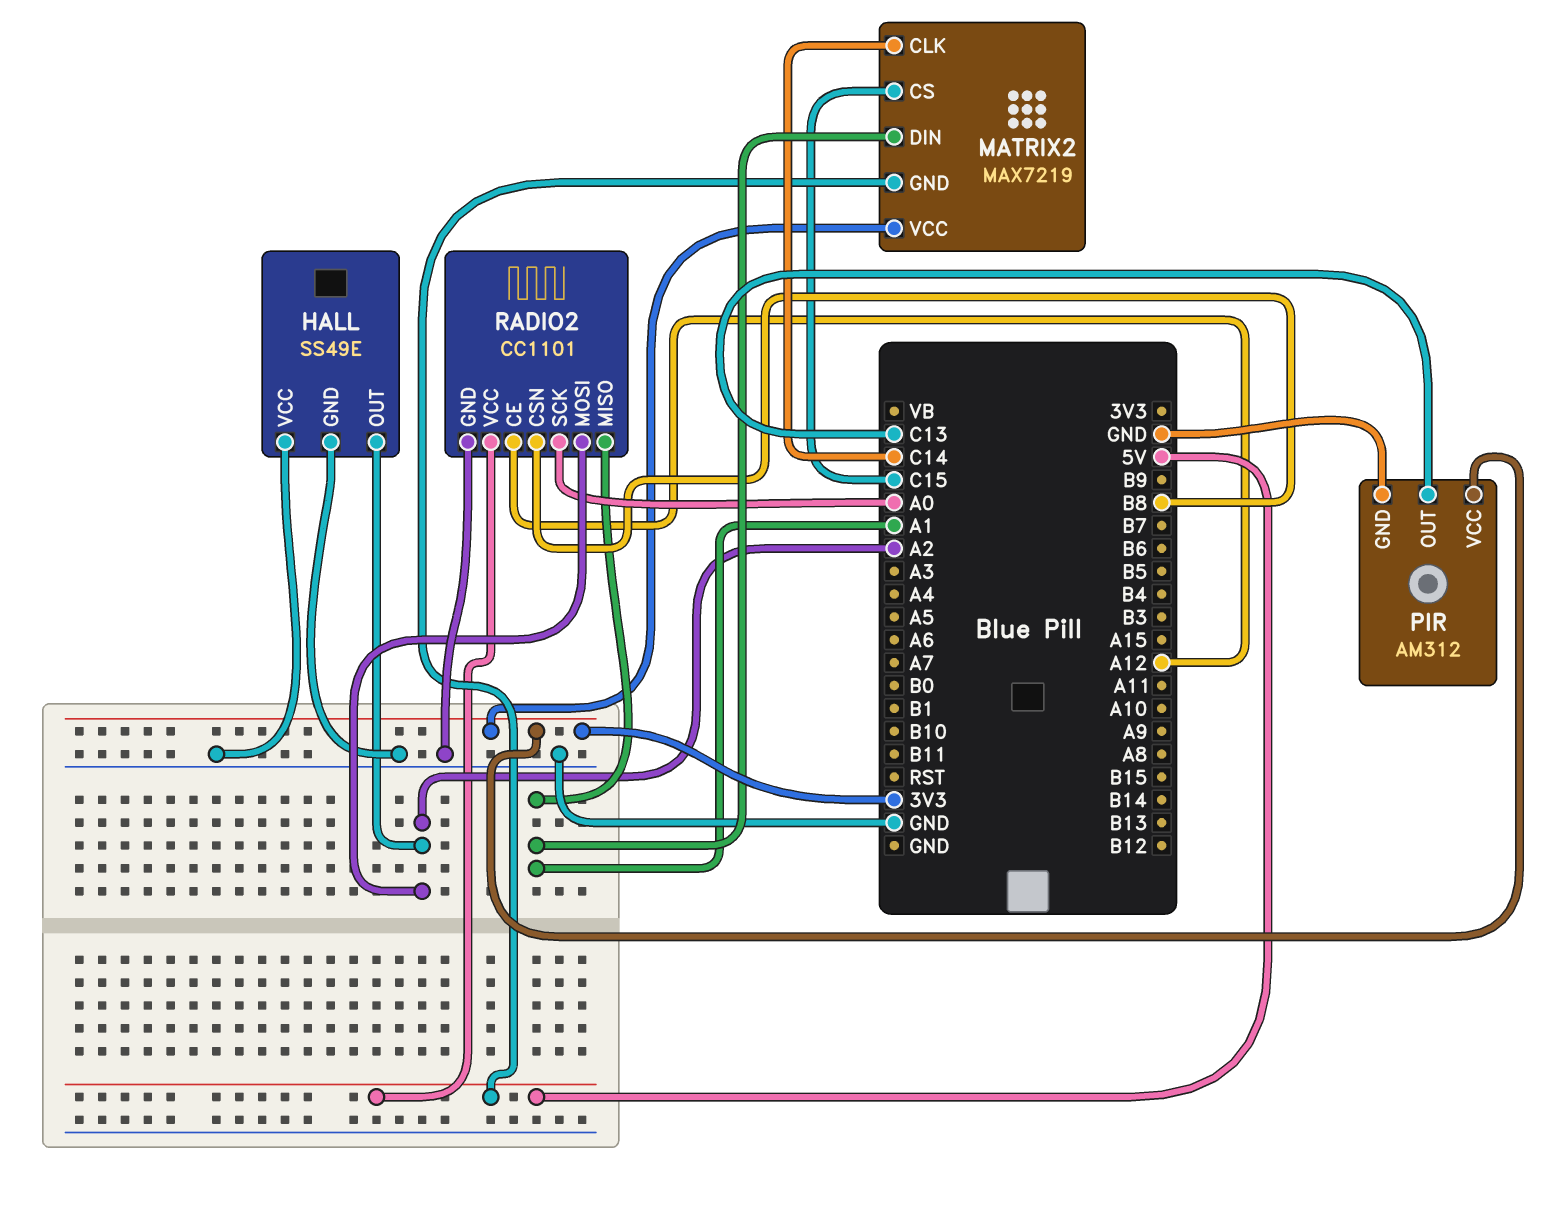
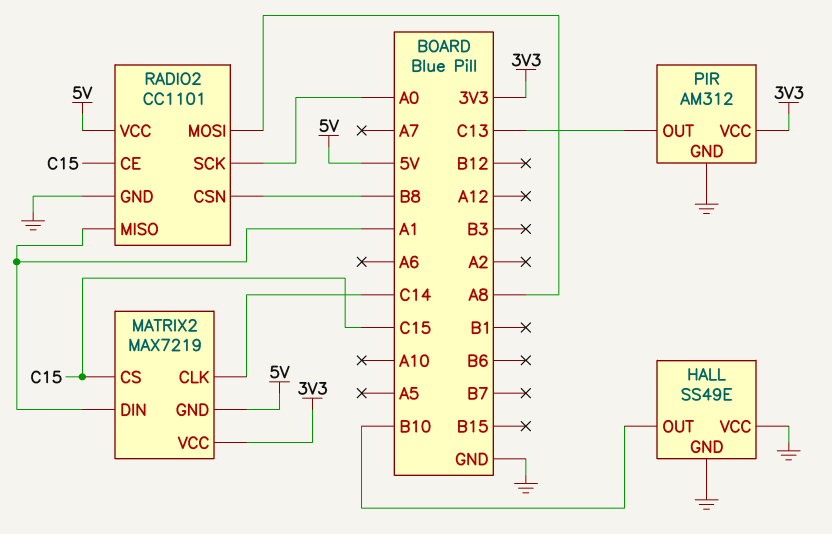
HALL pin OUT: A2 -> B10
RADIO2 pin CE: A12 -> C15
RADIO2 pin MOSI: A2 -> A8

